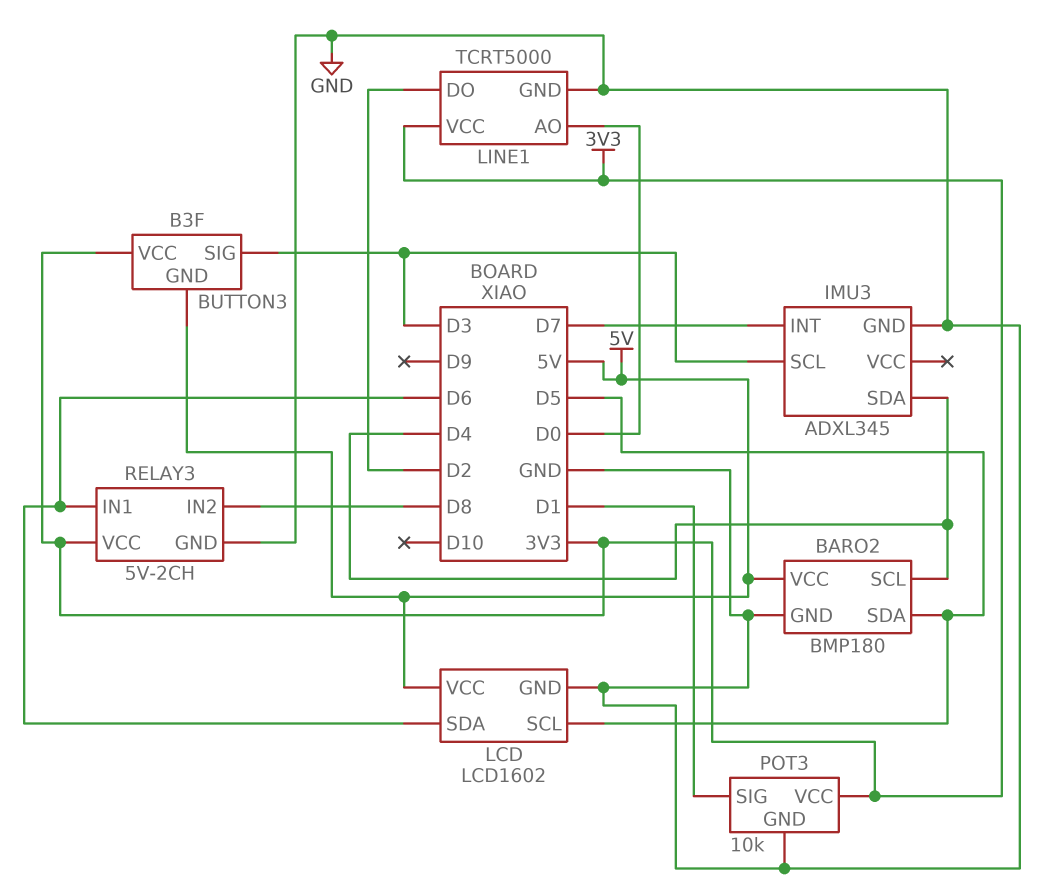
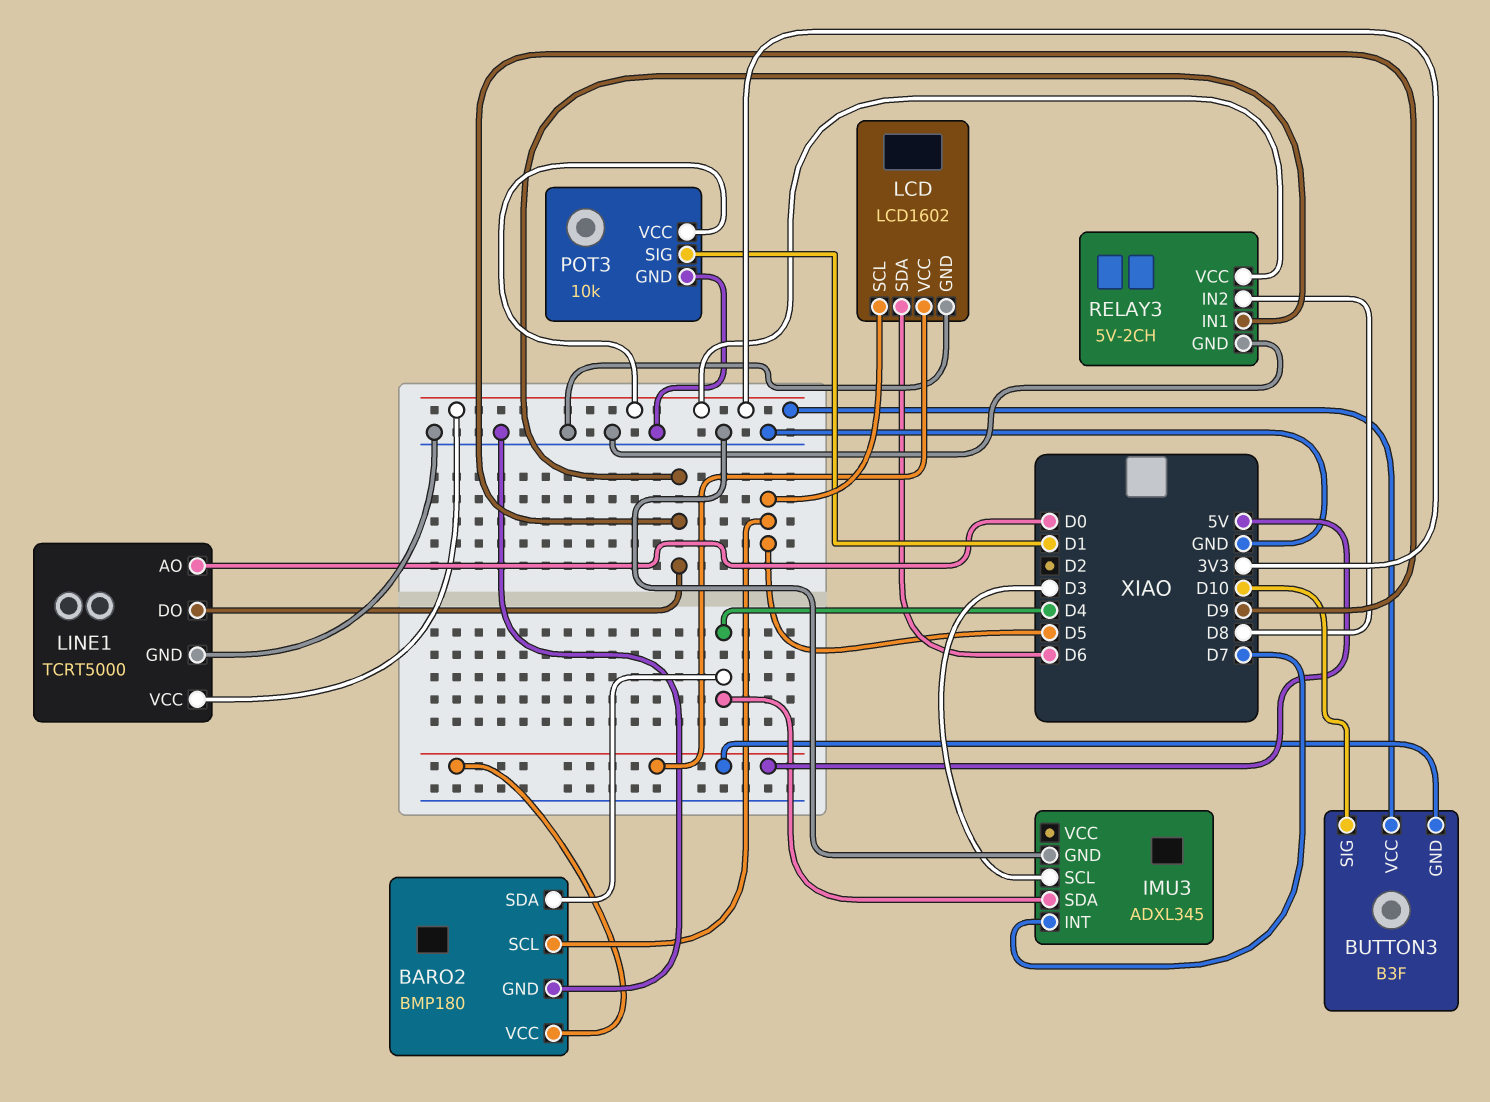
BARO2 pin SCL: D4 -> D5
BARO2 pin SDA: D5 -> D4
BUTTON3 pin SIG: D3 -> D10
LINE1 pin DO: D2 -> D9
RELAY3 pin IN1: D6 -> D9

